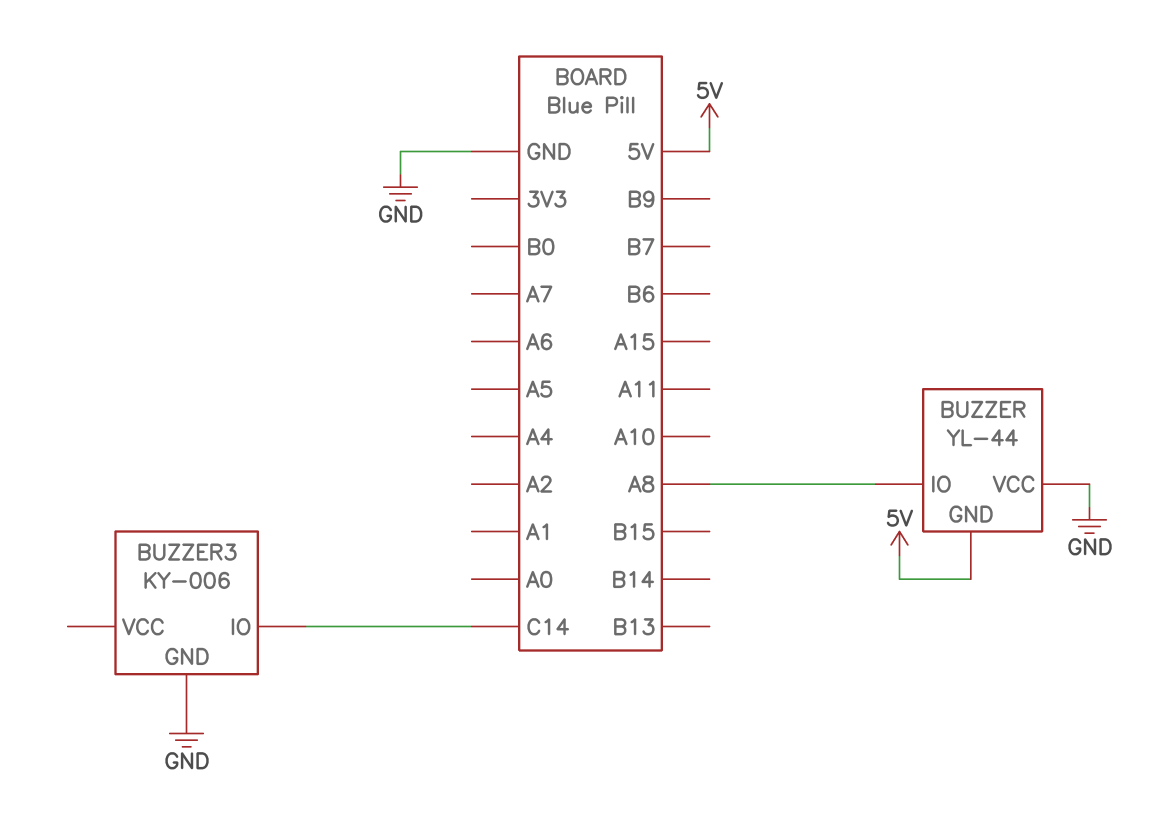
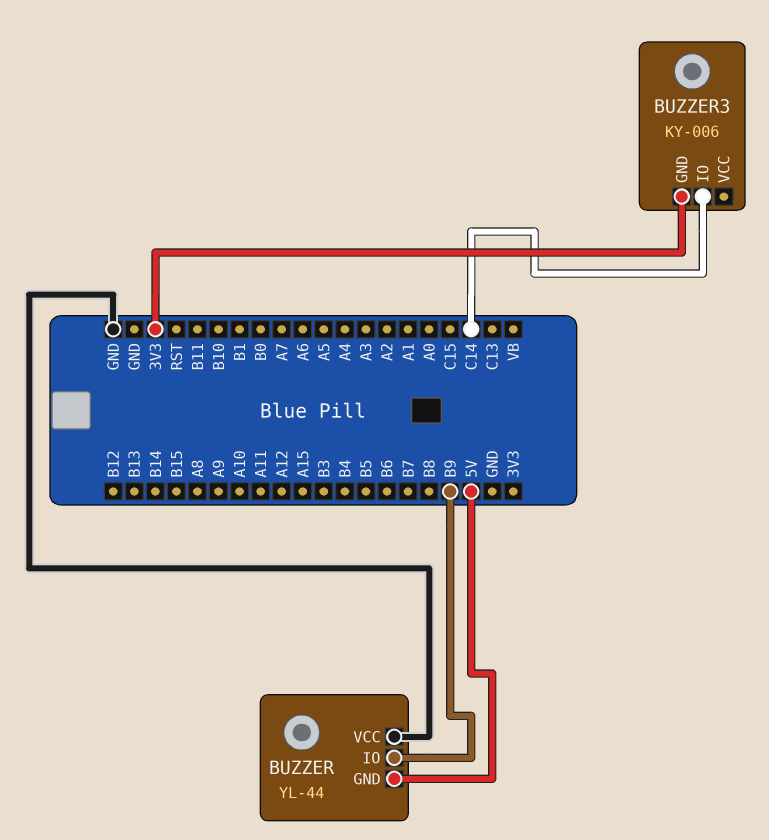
BUZZER pin IO: A8 -> B9
BUZZER3 pin GND: GND -> 3V3

